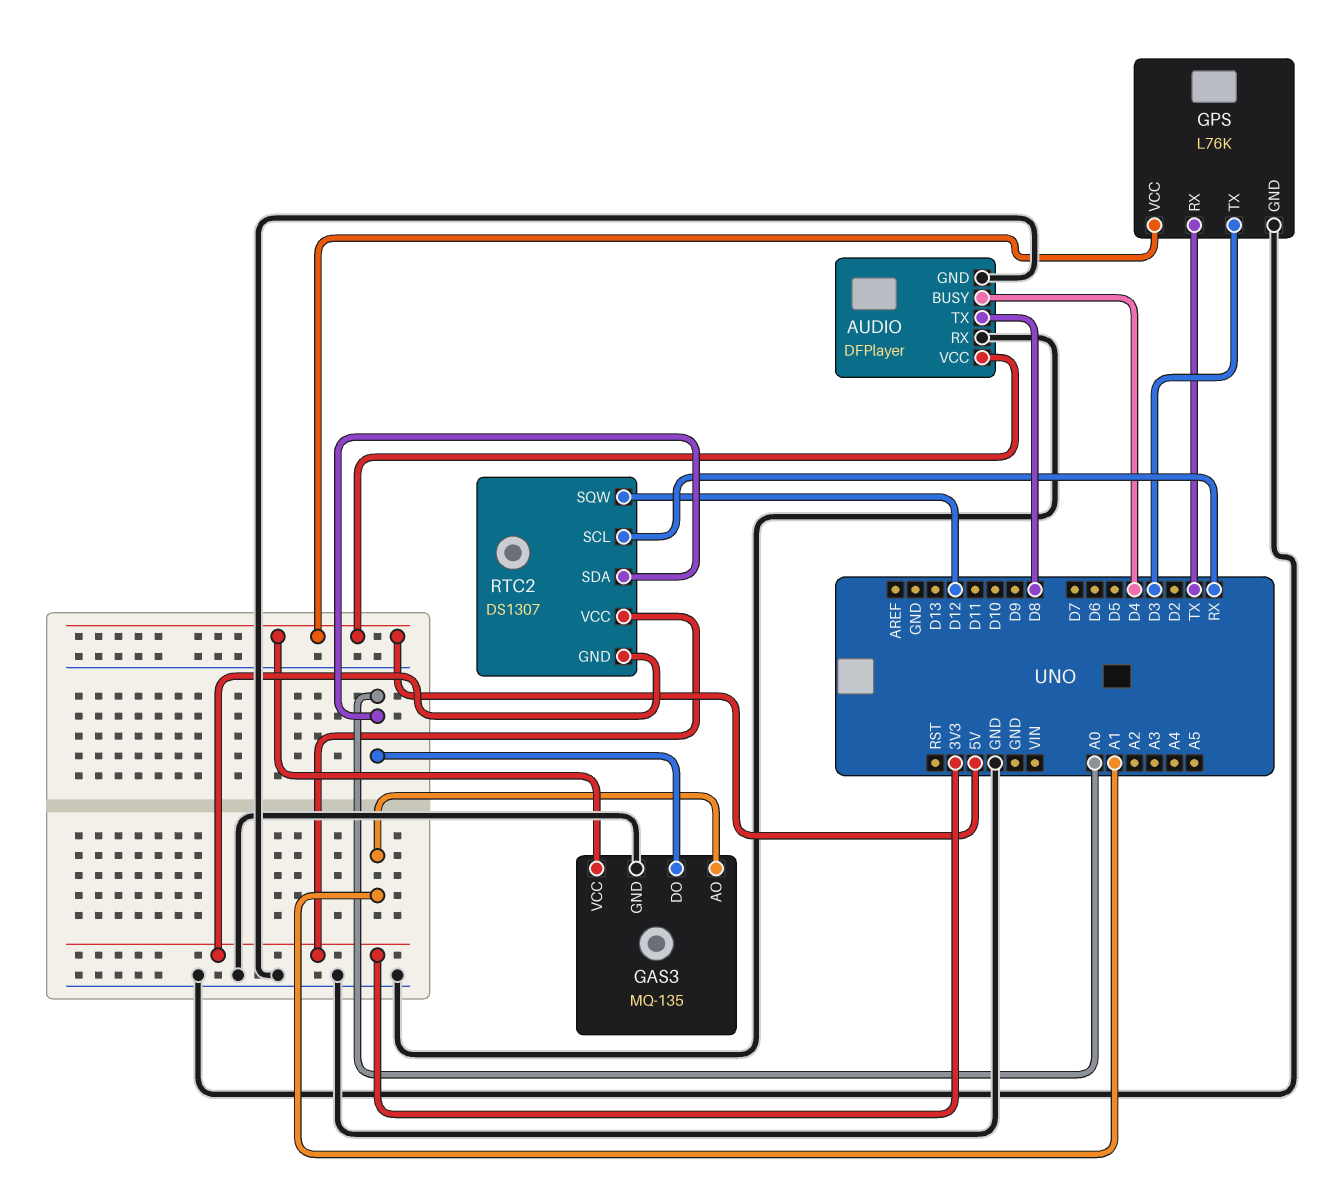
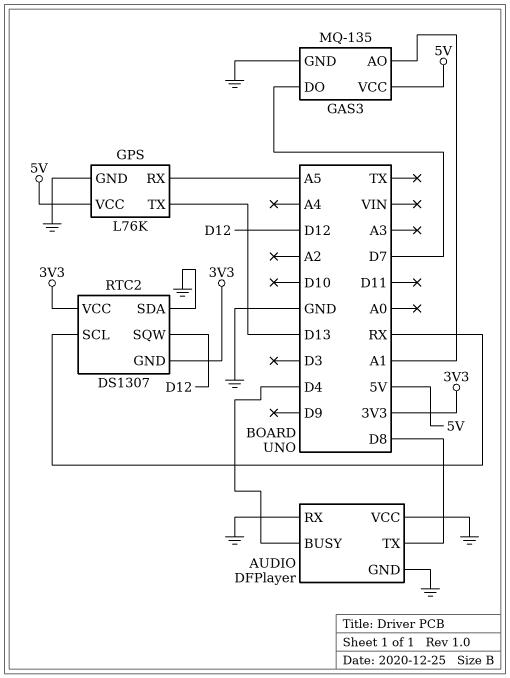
AUDIO pin VCC: 5V -> GND
GAS3 pin DO: A0 -> D7
GPS pin RX: TX -> A5
GPS pin TX: D3 -> D13
RTC2 pin SDA: A0 -> GND

